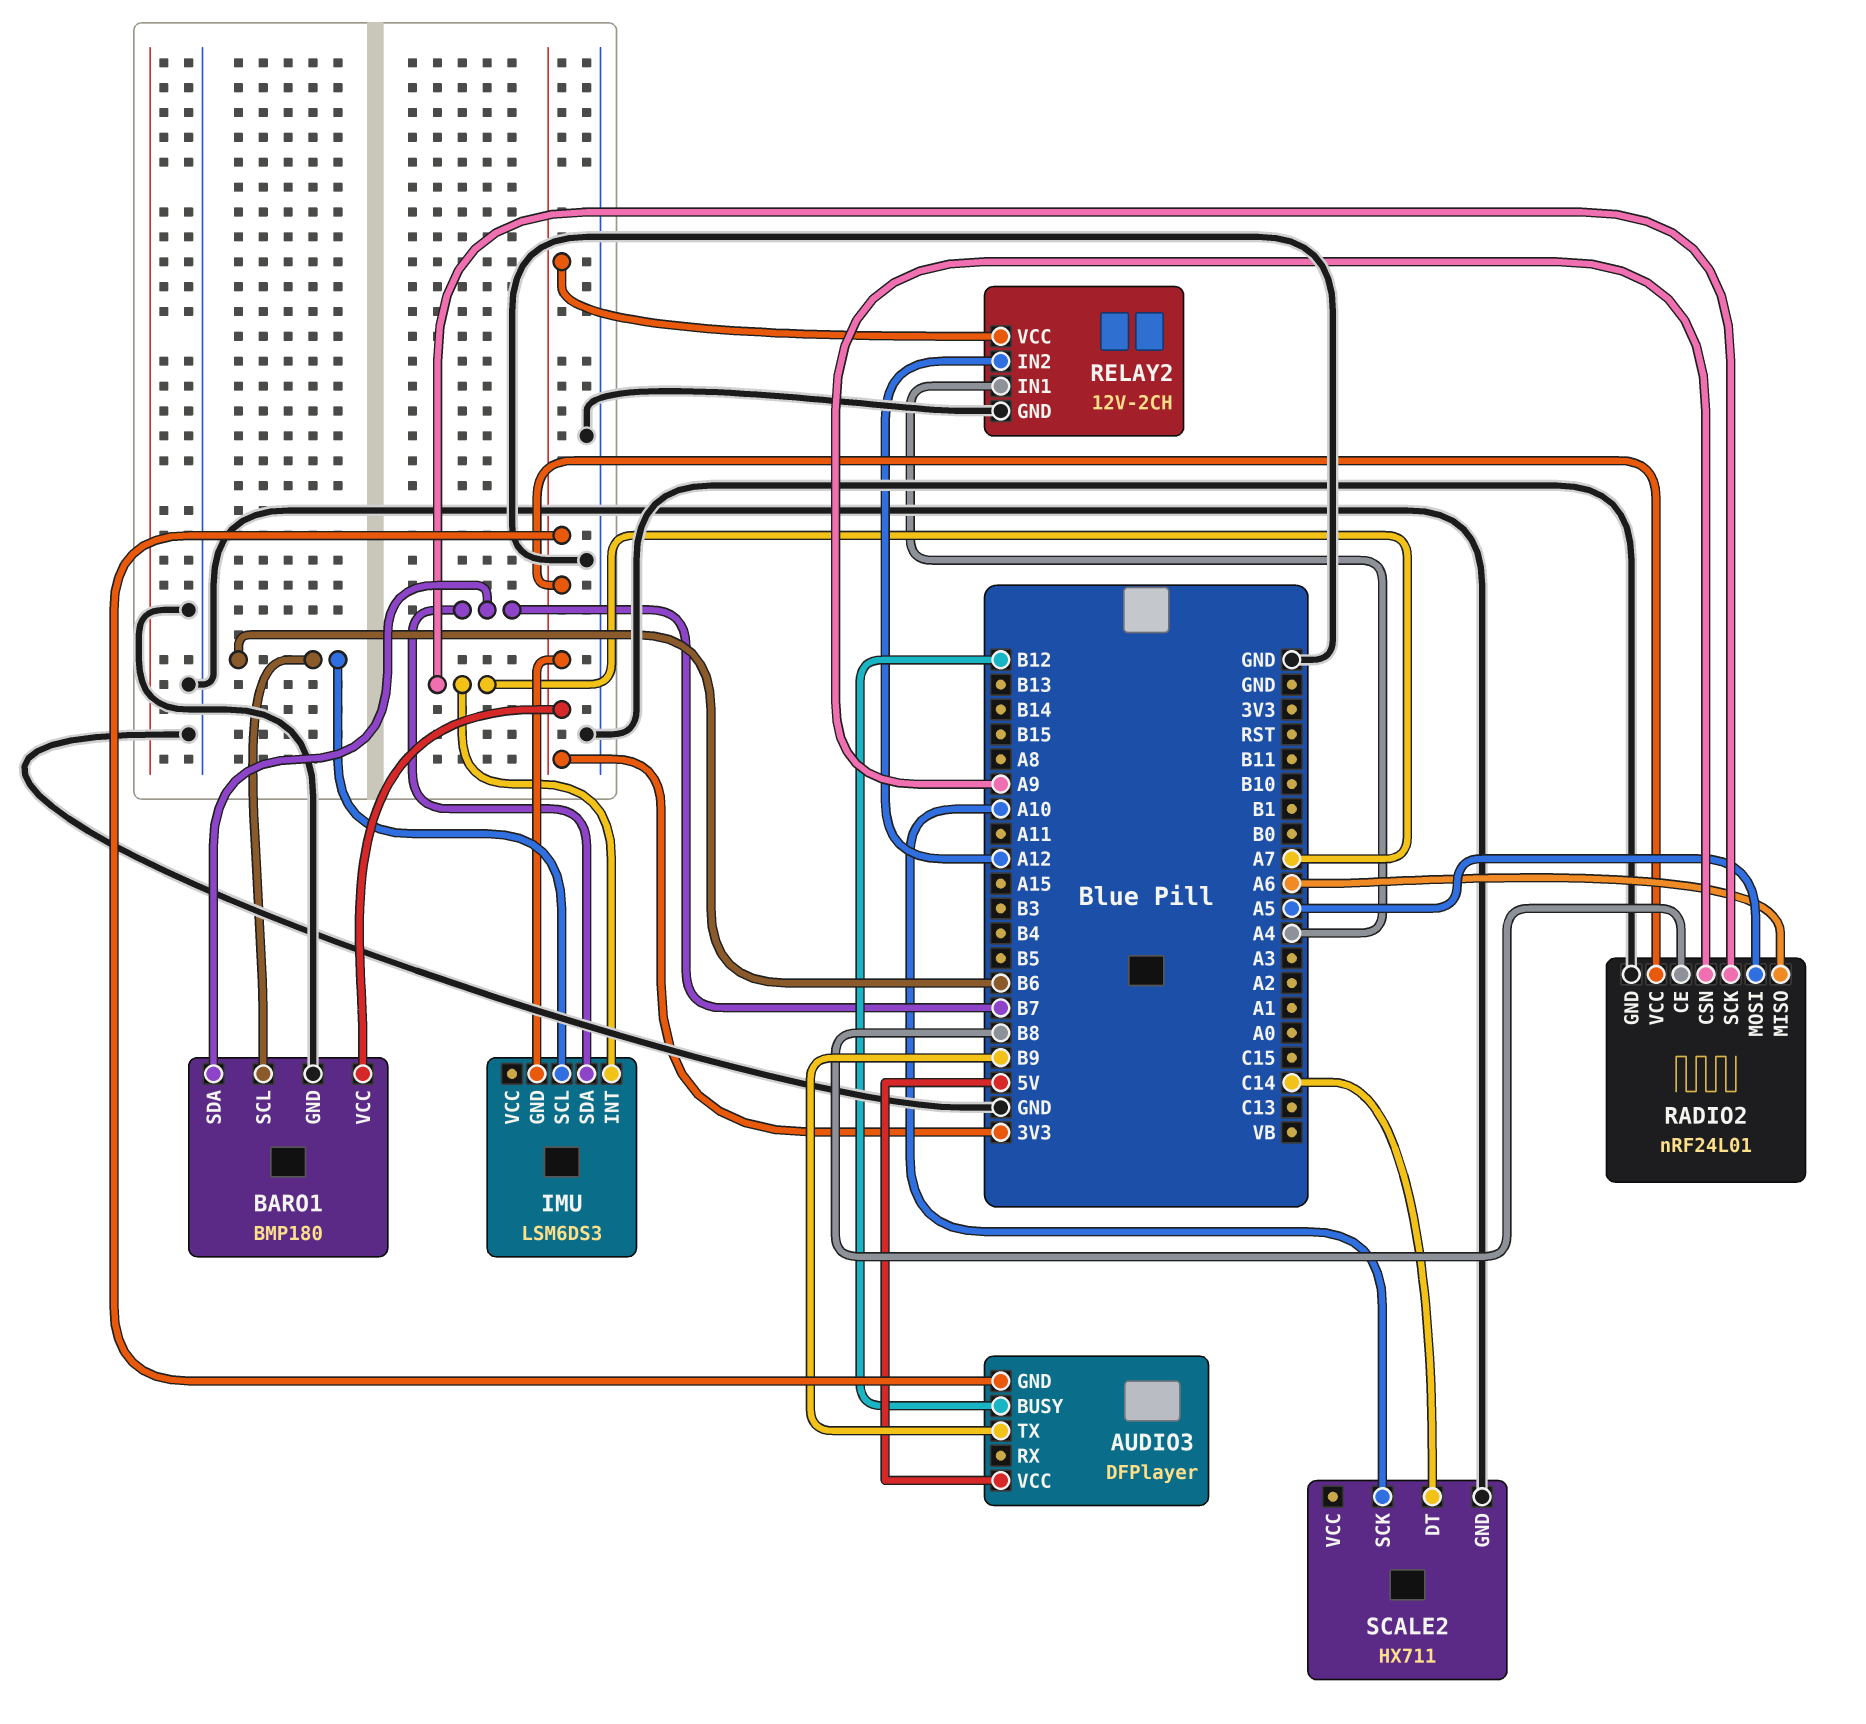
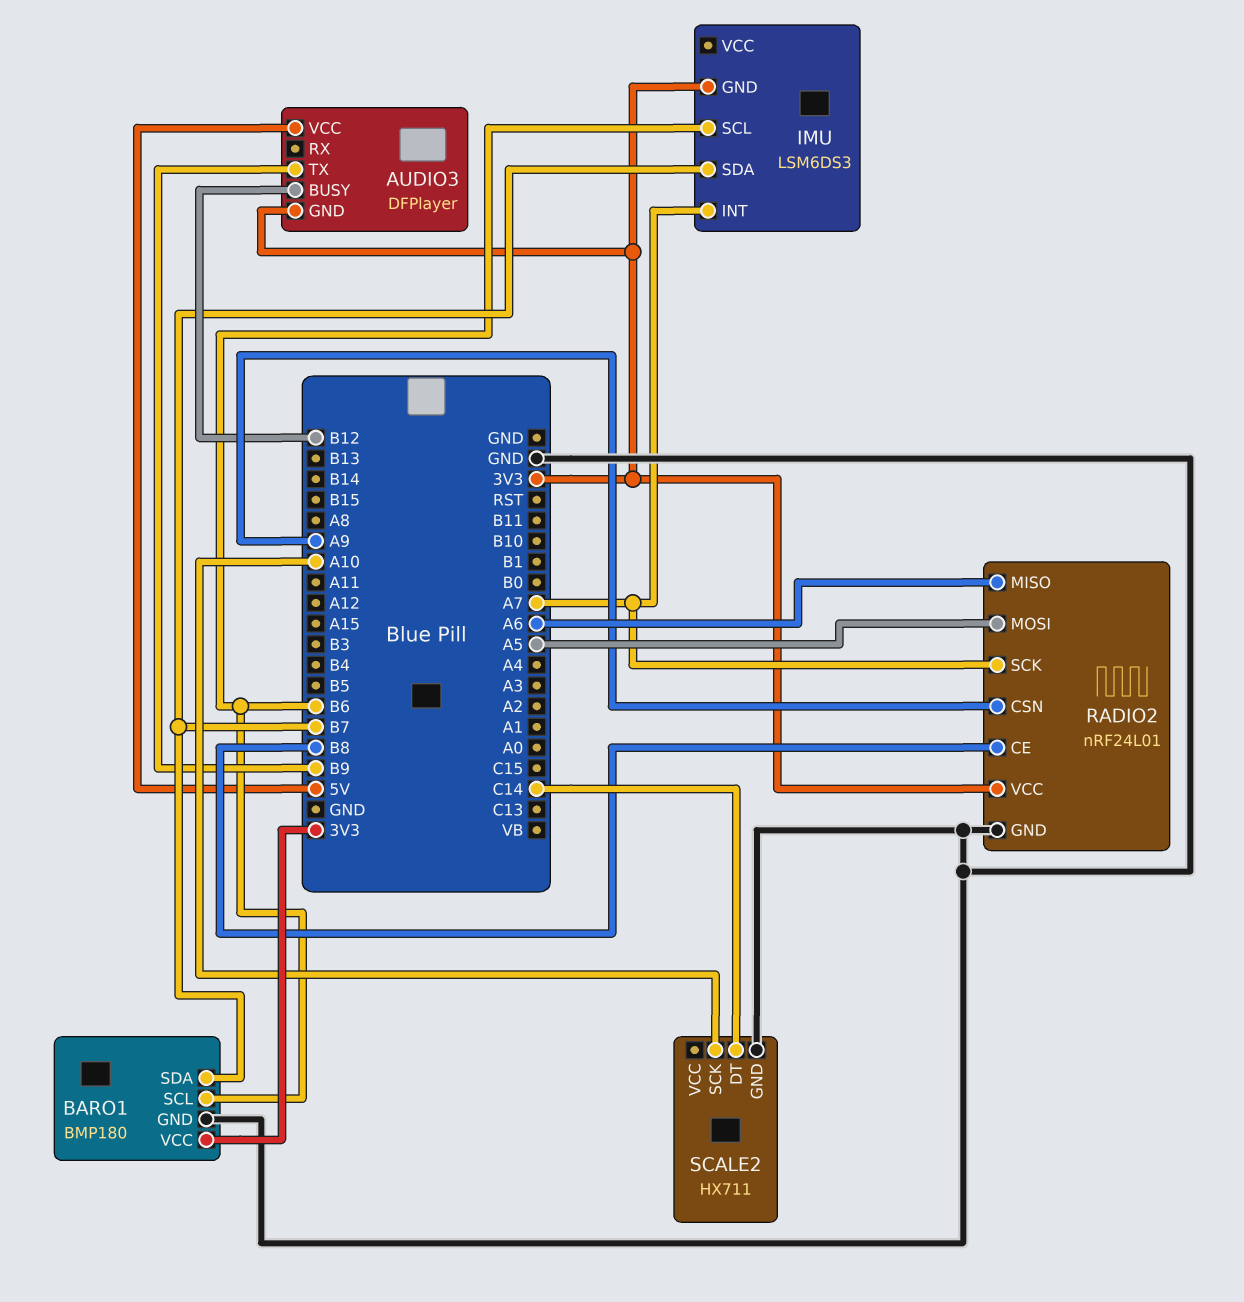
RELAY2: 12V-2CH -> none
RELAY2 pin GND: GND -> none
RELAY2 pin IN1: A4 -> none
RELAY2 pin IN2: A12 -> none
RELAY2 pin VCC: 3V3 -> none

